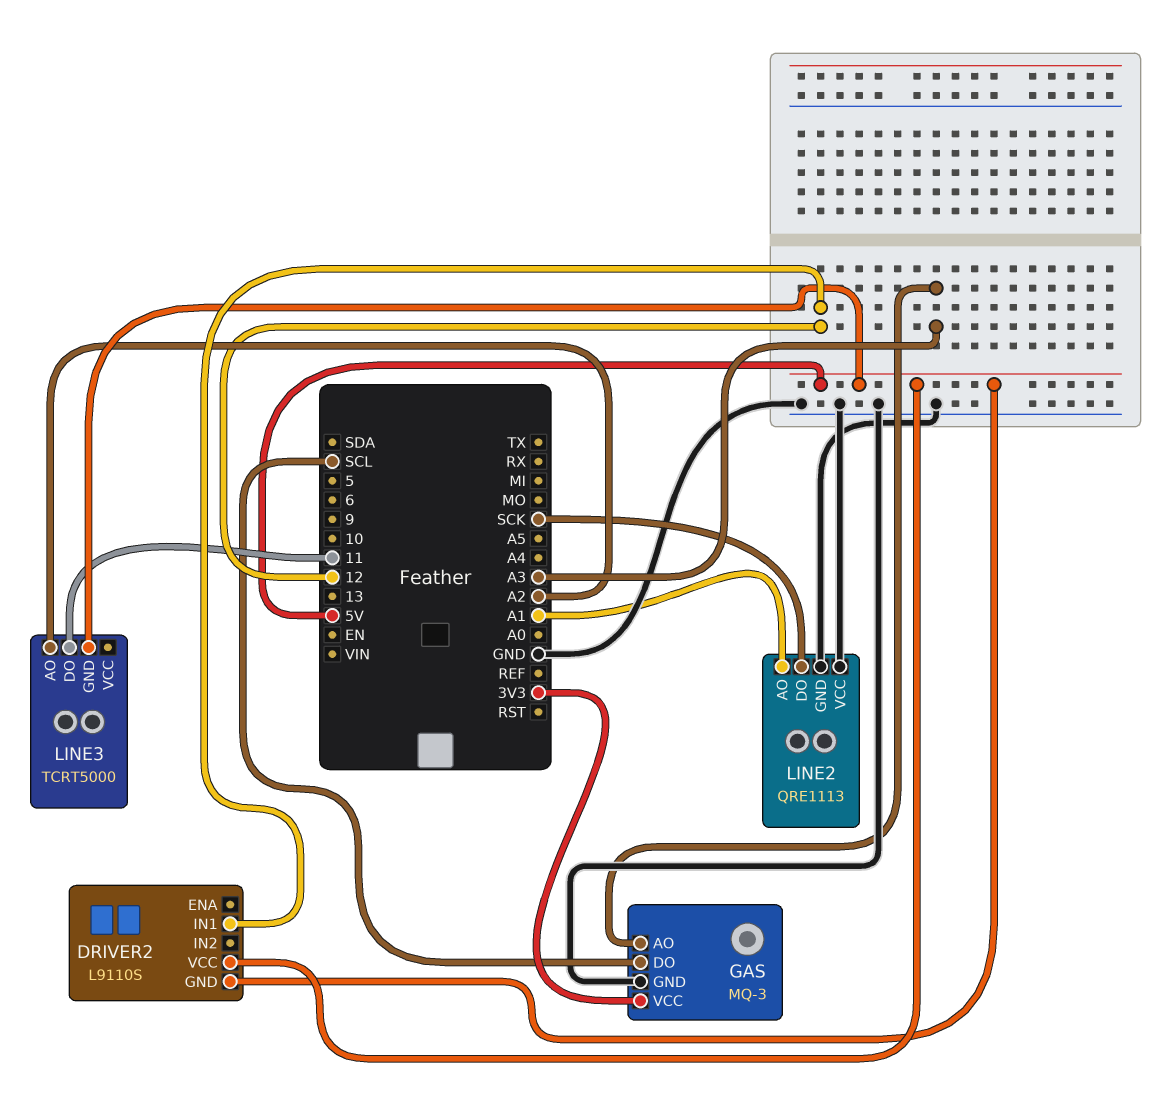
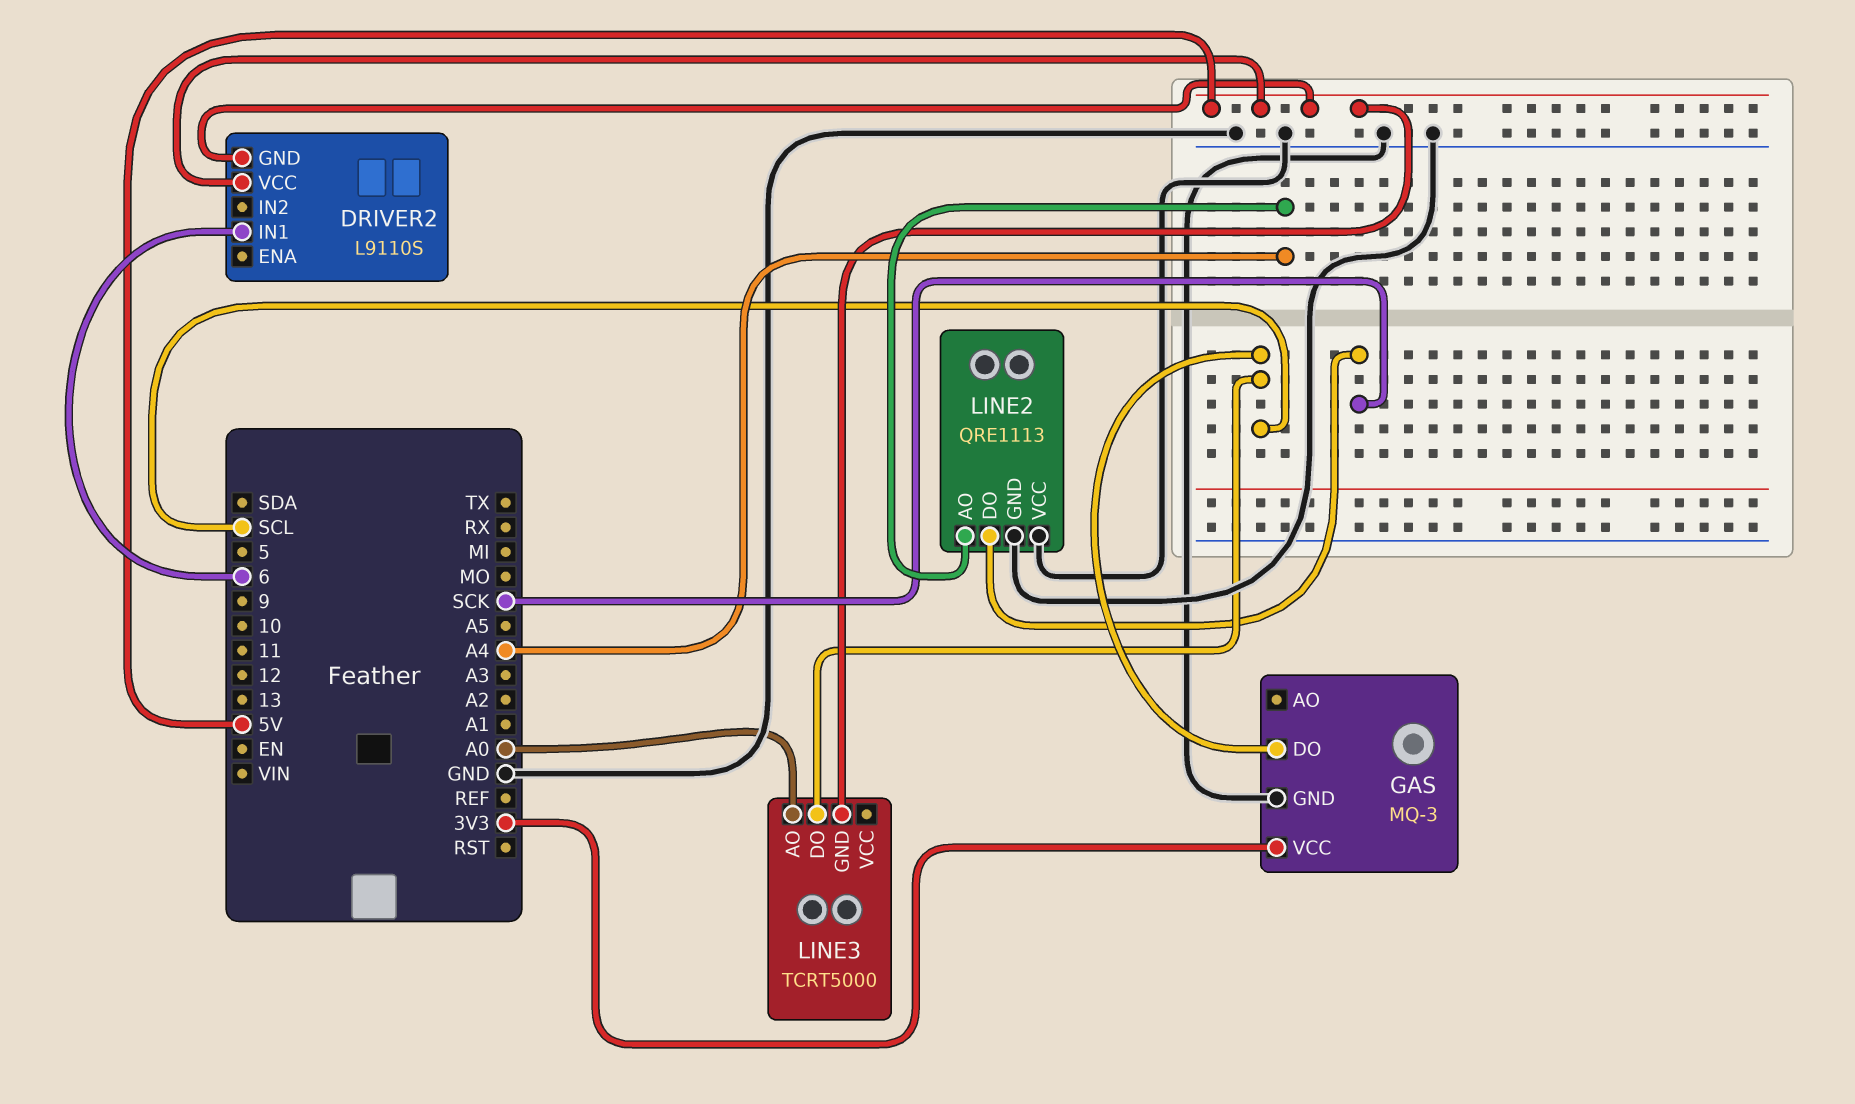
DRIVER2 pin IN1: 12 -> 6
GAS pin AO: A3 -> none
LINE2 pin AO: A1 -> A4
LINE3 pin AO: A2 -> A0
LINE3 pin DO: 11 -> SCL

